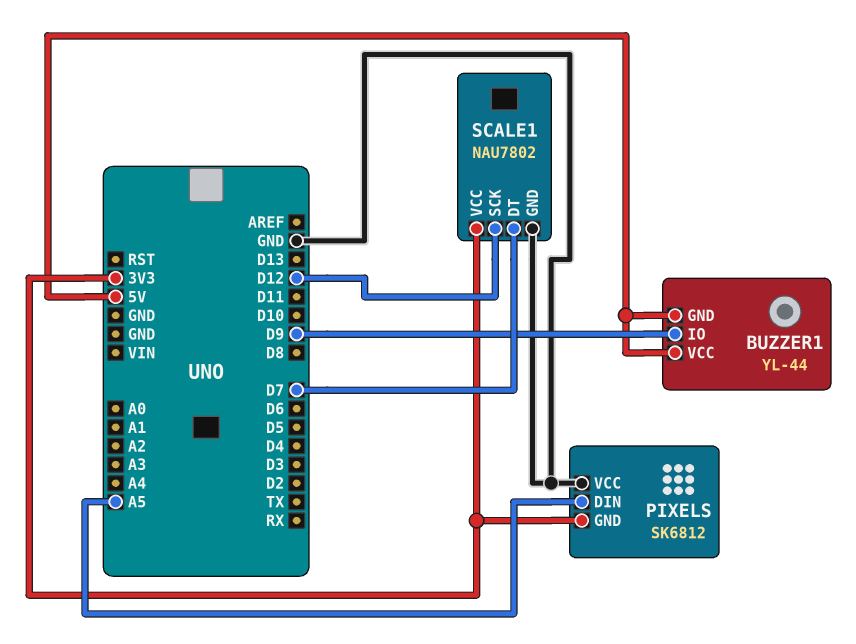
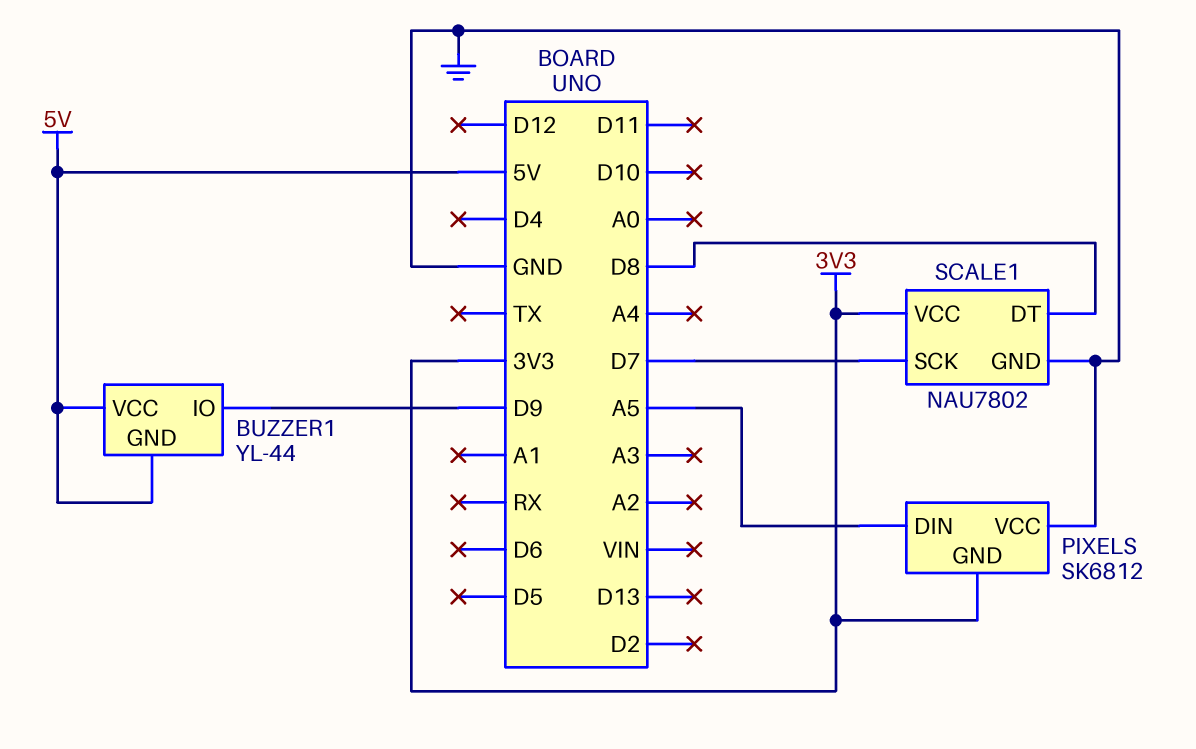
SCALE1 pin DT: D7 -> D8
SCALE1 pin SCK: D12 -> D7

